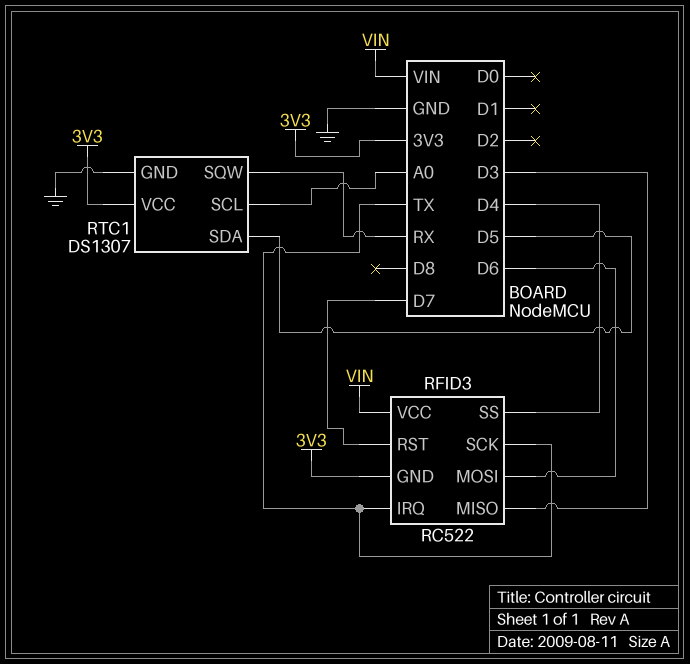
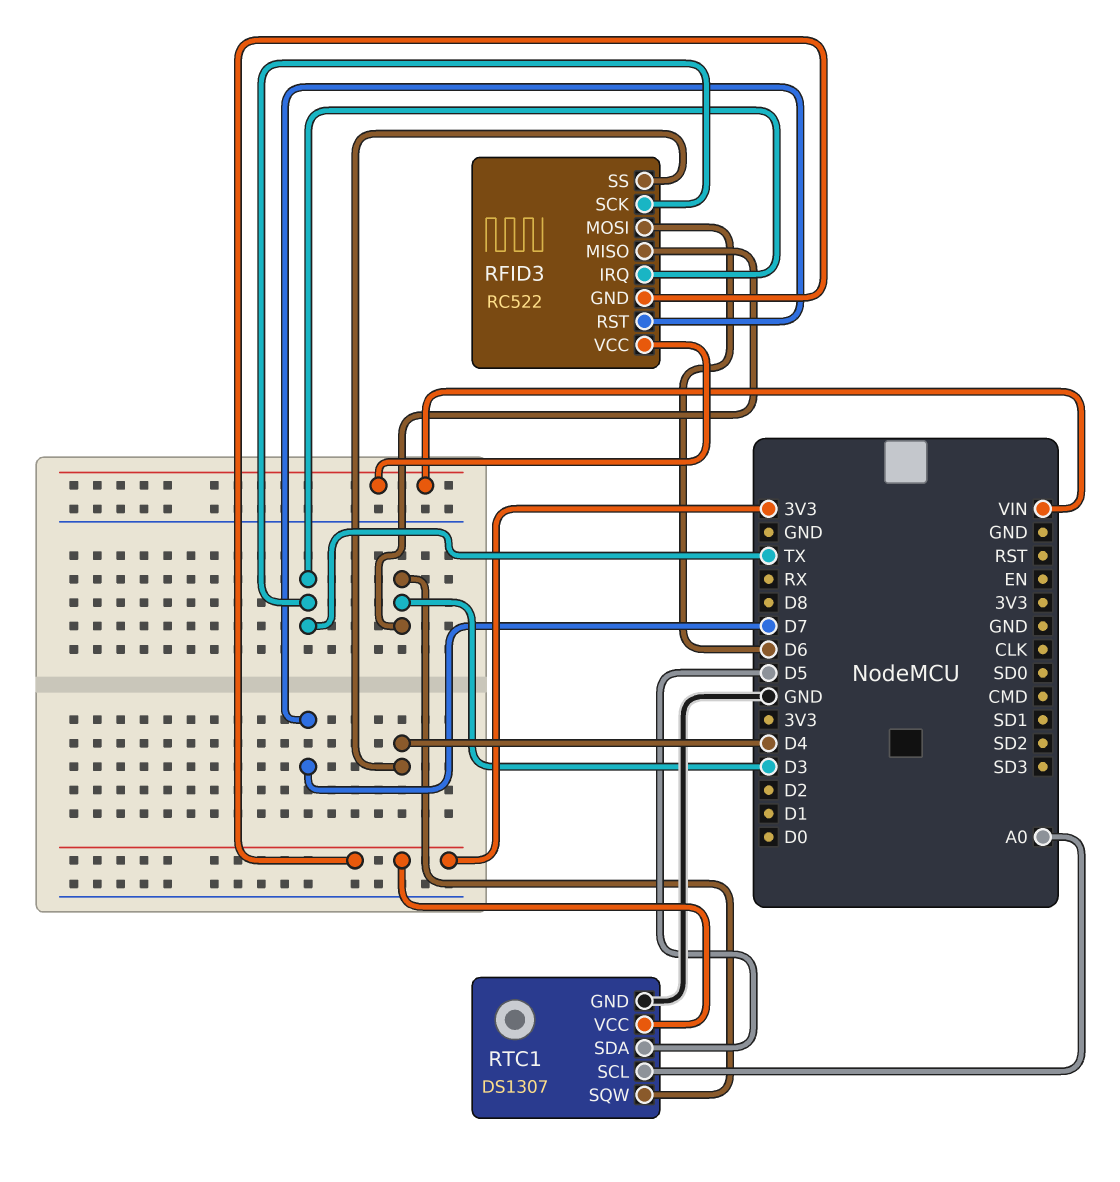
RTC1 pin SQW: RX -> D3

